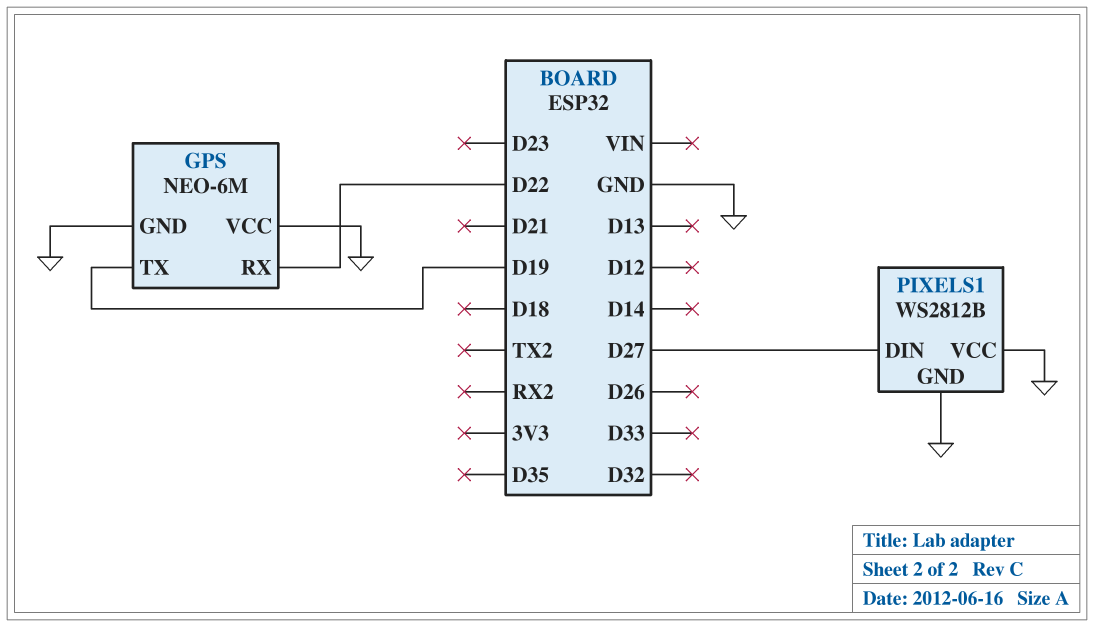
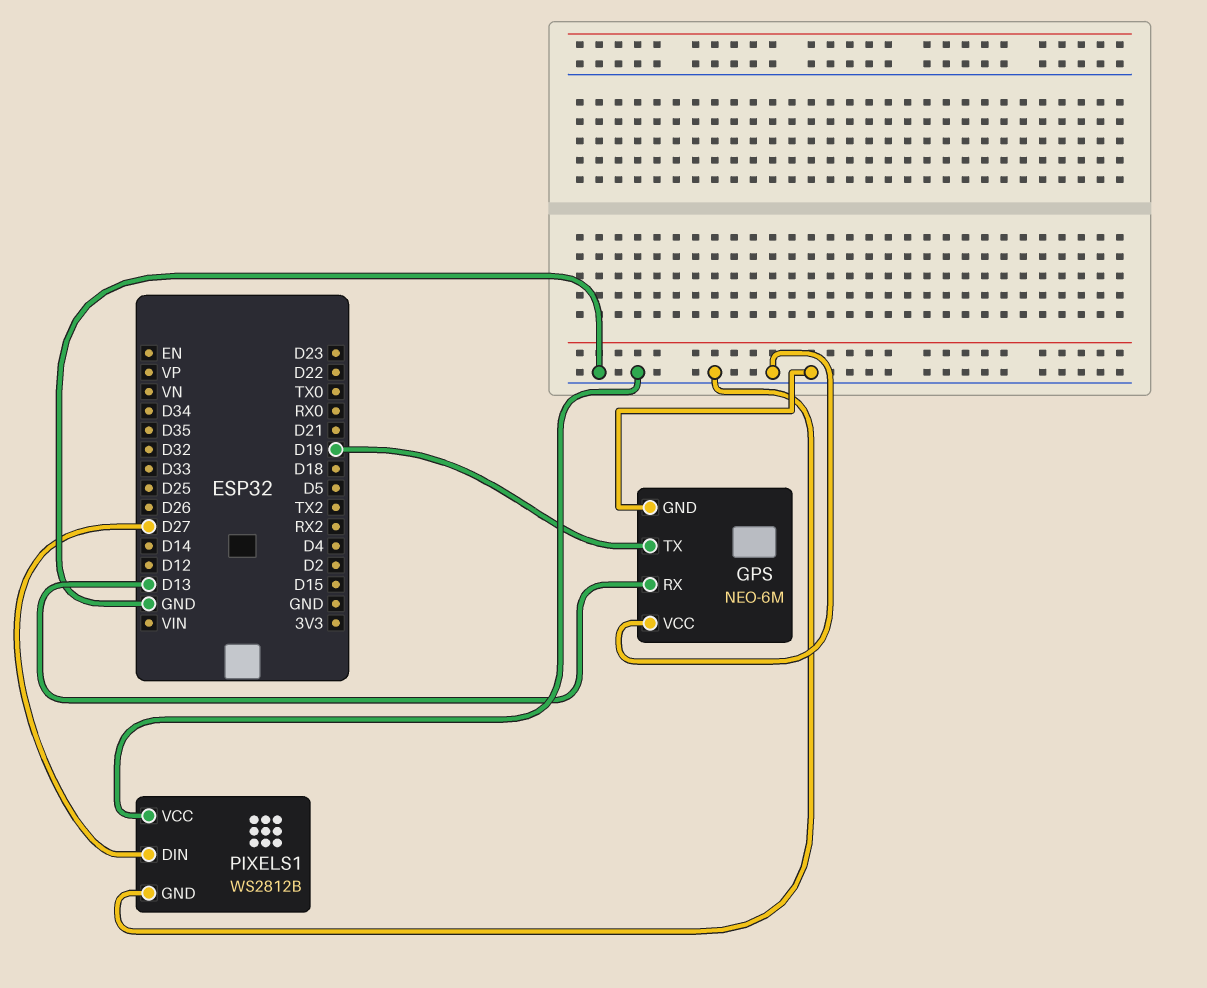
GPS pin RX: D22 -> D13

